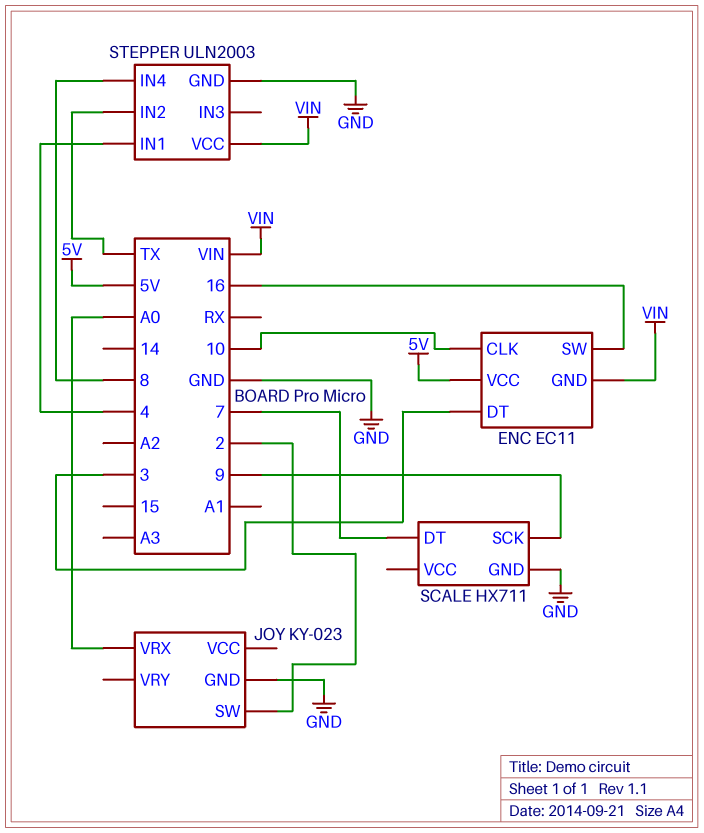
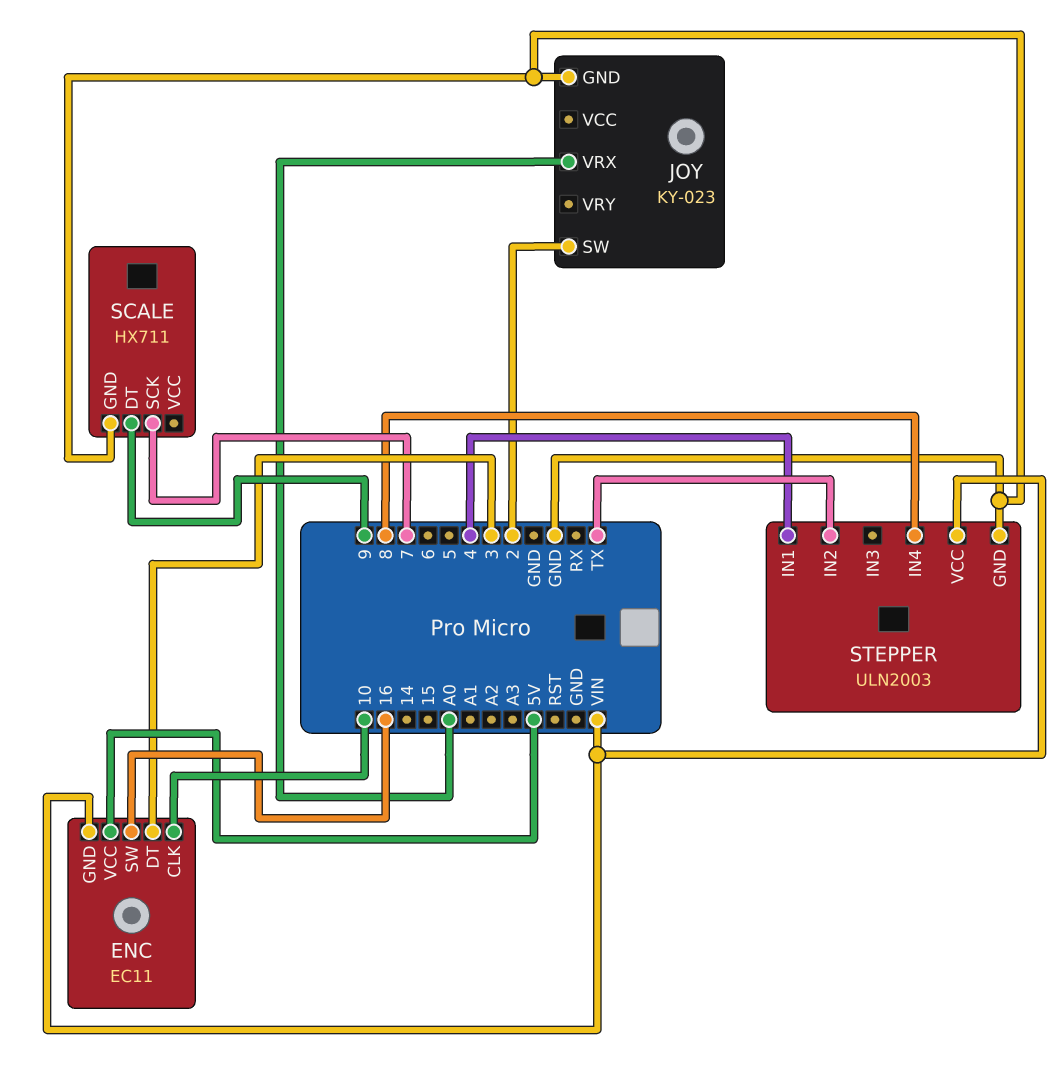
SCALE pin DT: 7 -> 9
SCALE pin SCK: 9 -> 7

